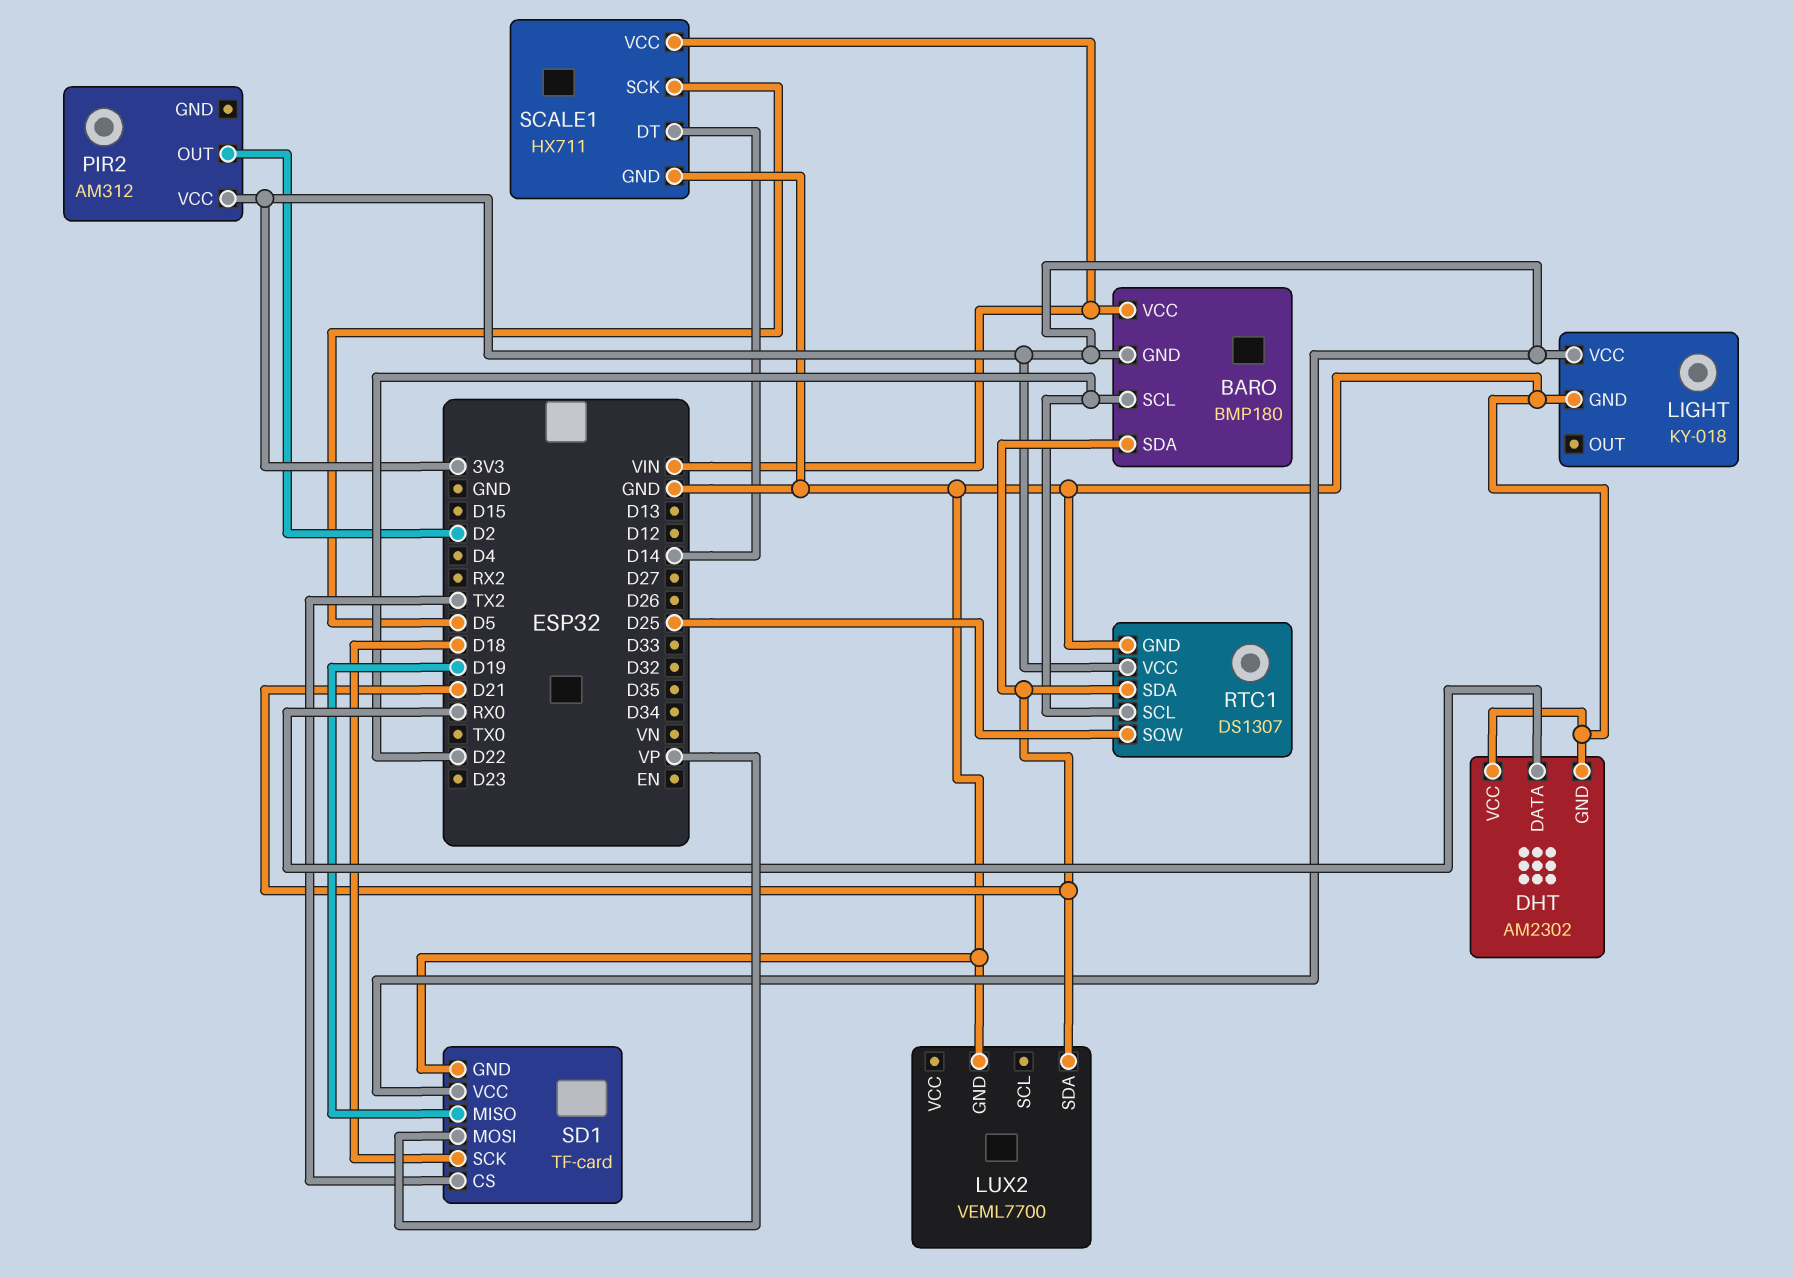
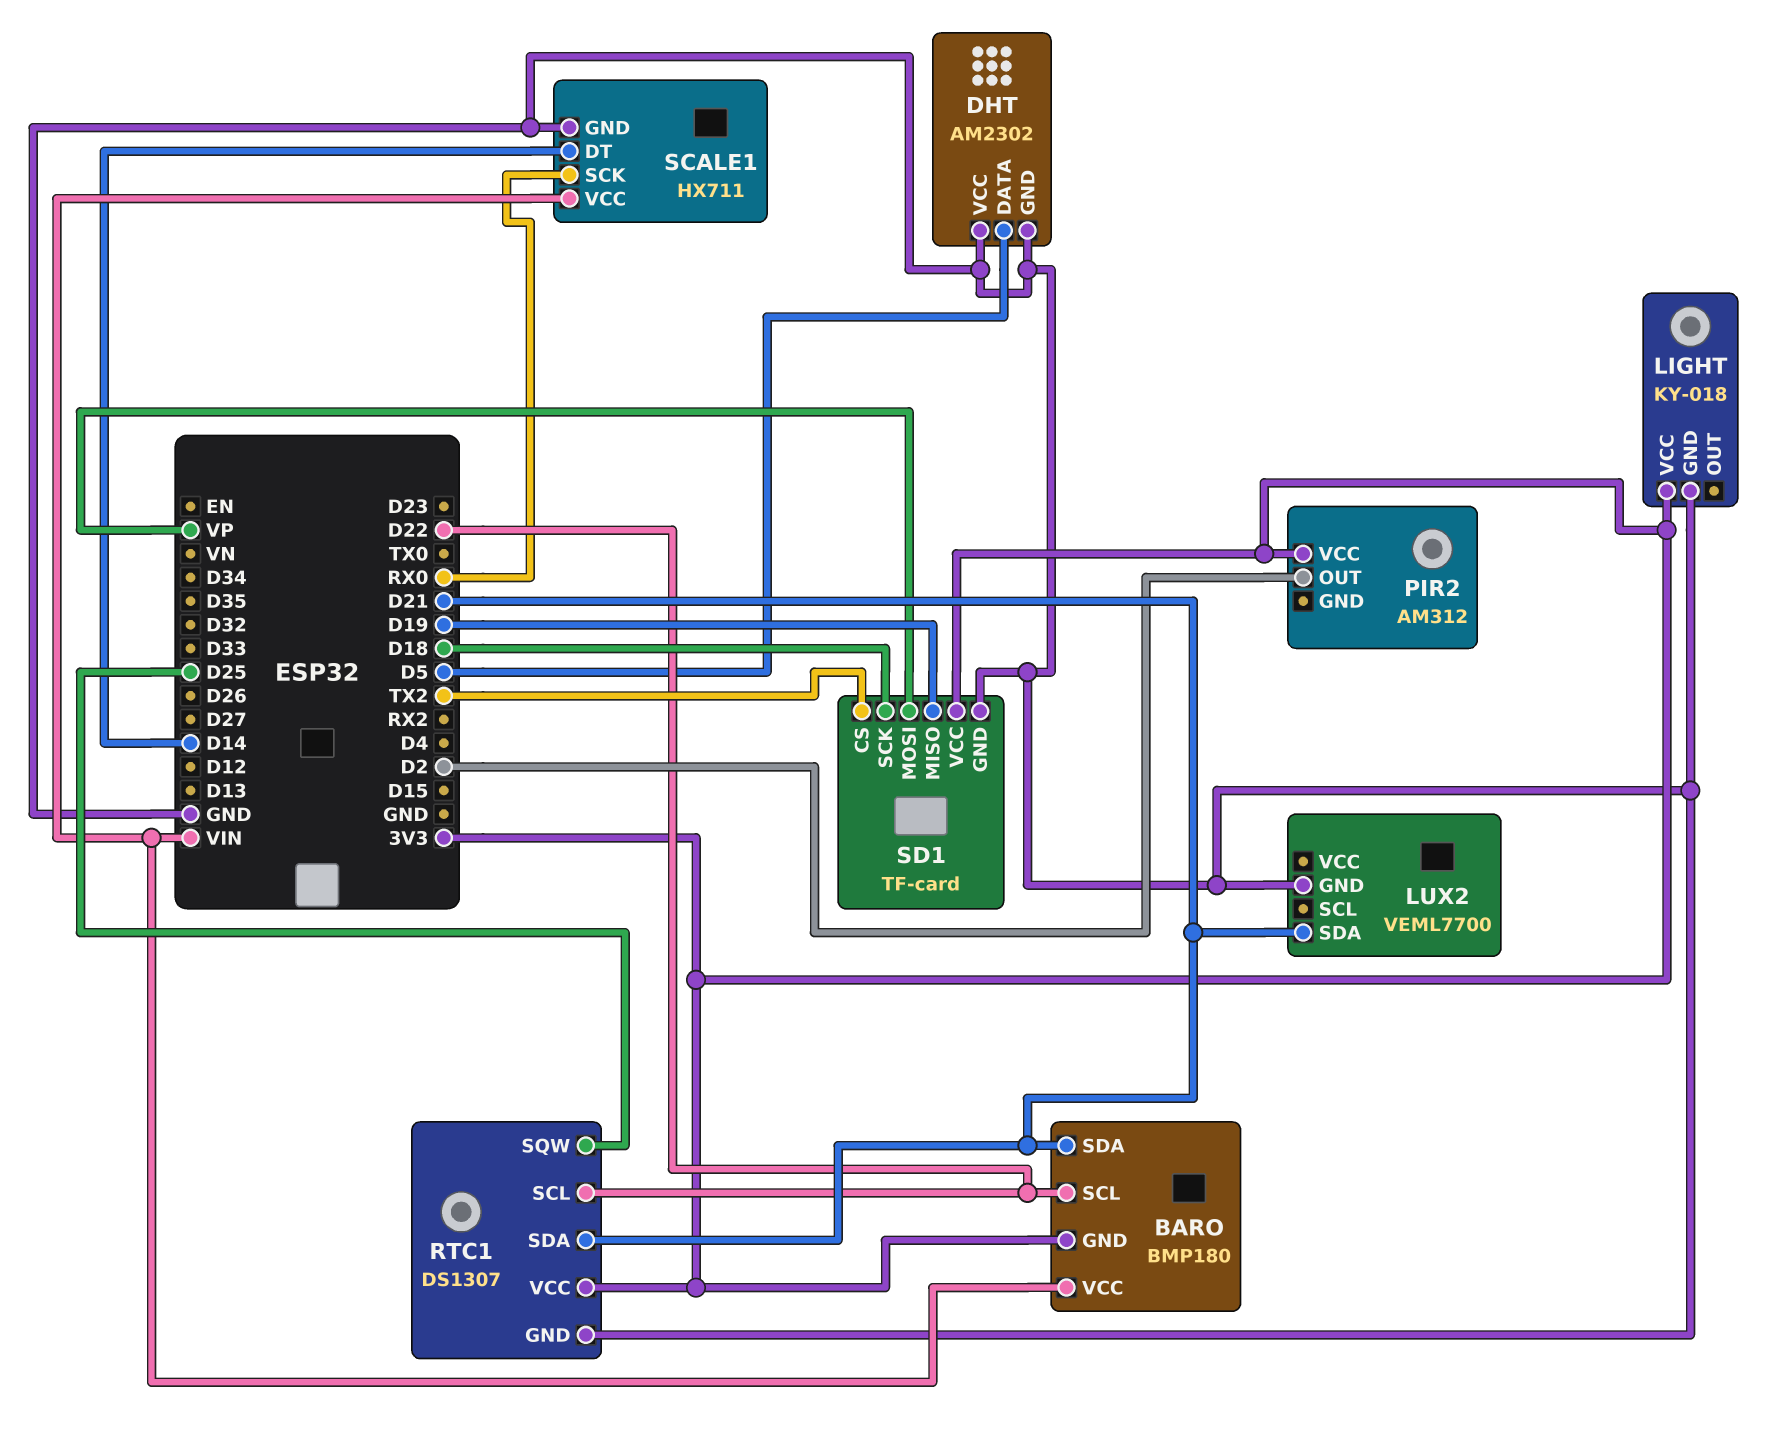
DHT pin DATA: RX0 -> D5
SCALE1 pin SCK: D5 -> RX0

